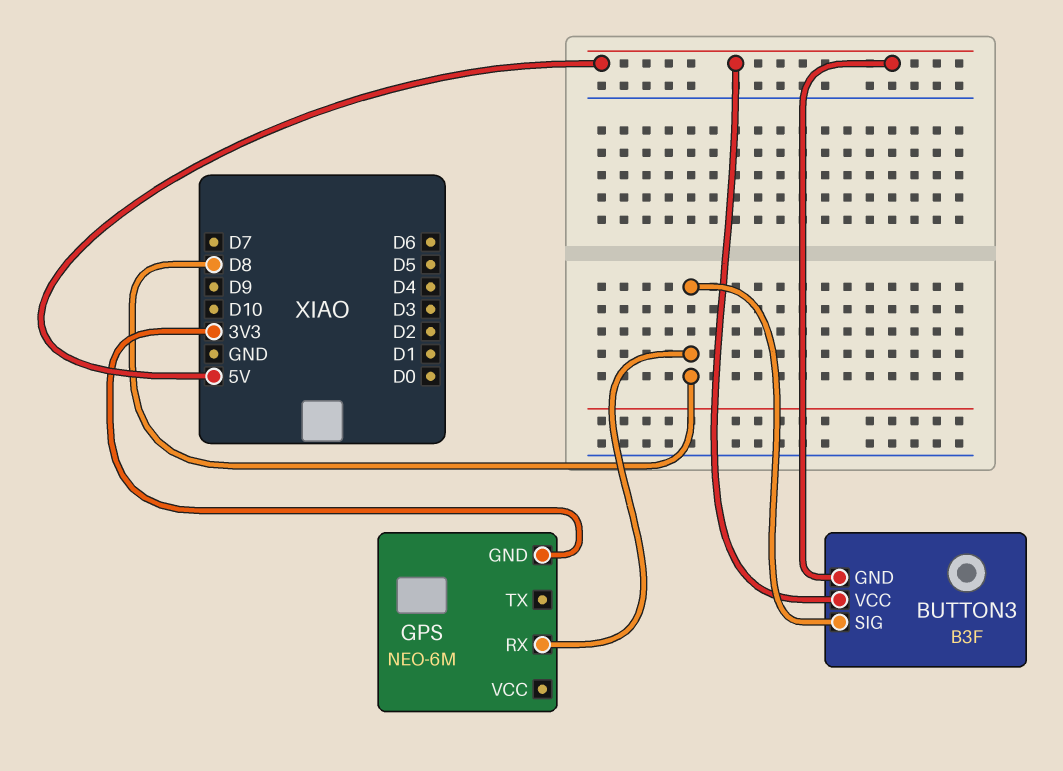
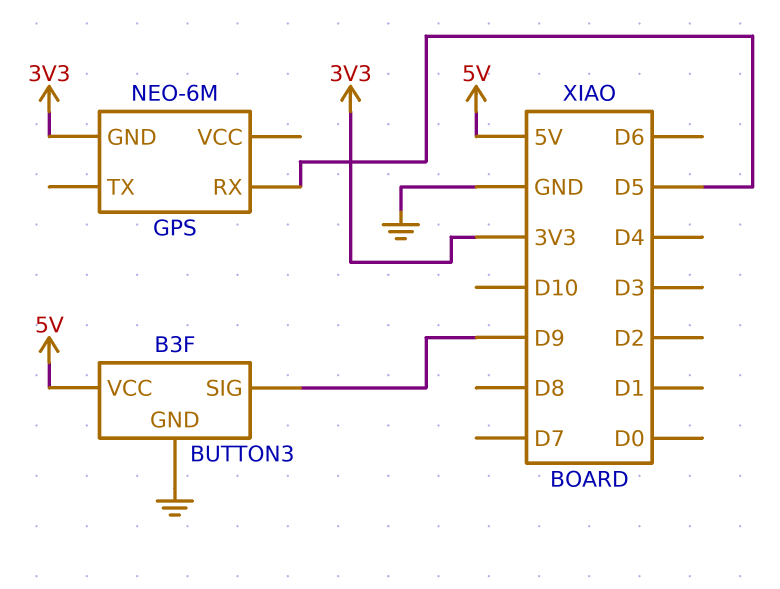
BUTTON3 pin GND: 5V -> GND
BUTTON3 pin SIG: D8 -> D9
GPS pin RX: D8 -> D5

